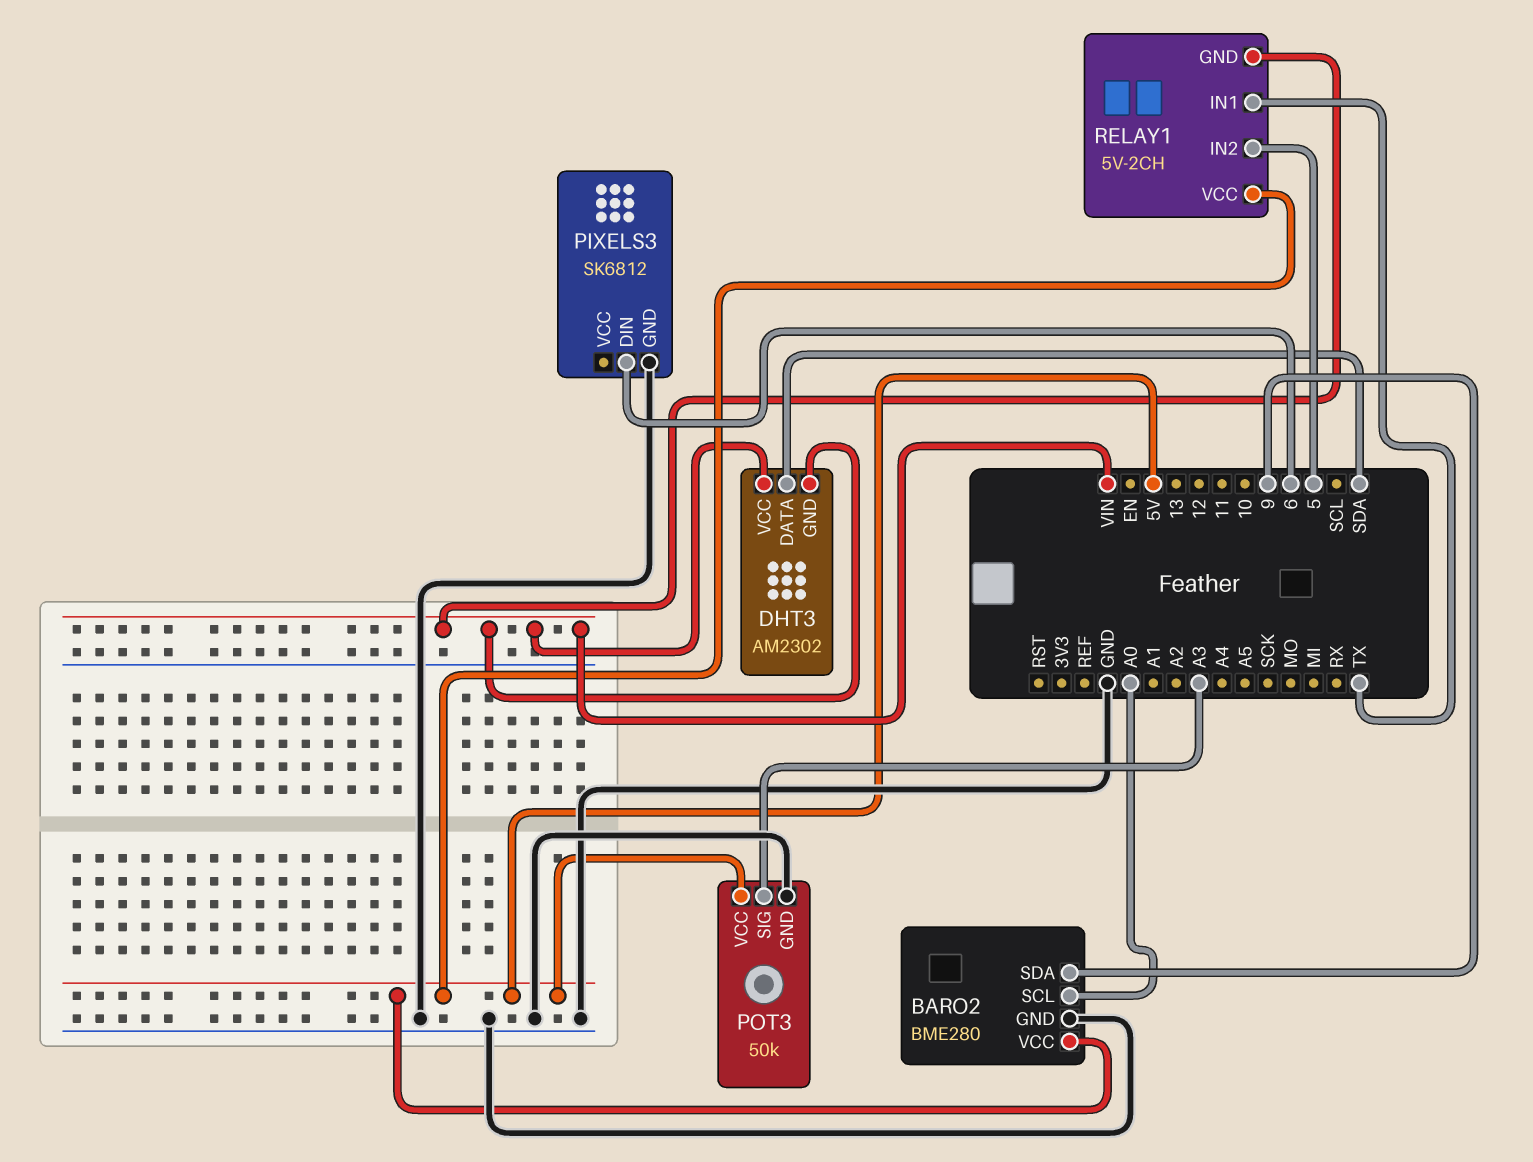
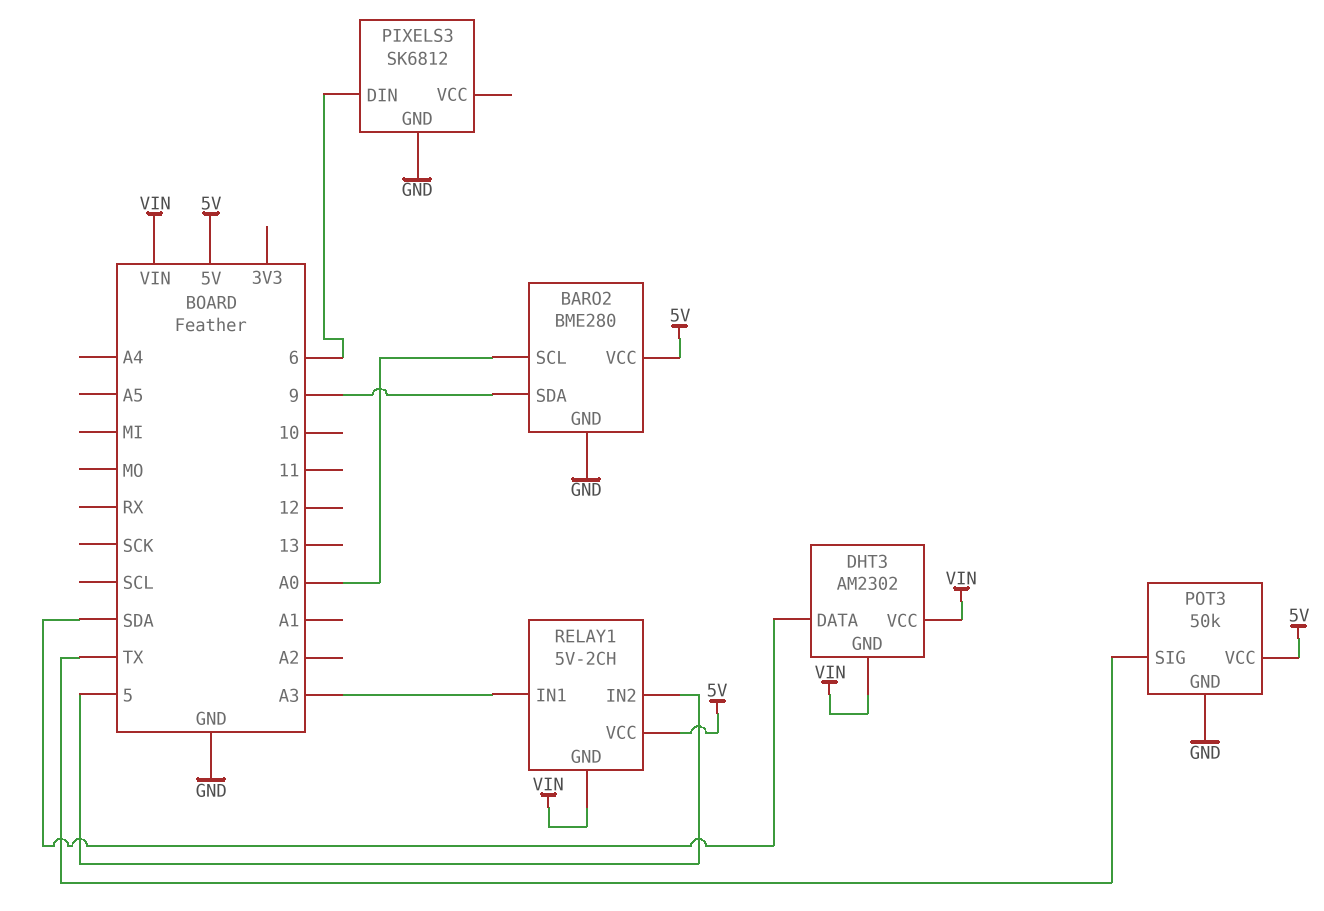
POT3 pin SIG: A3 -> TX
RELAY1 pin IN1: TX -> A3

